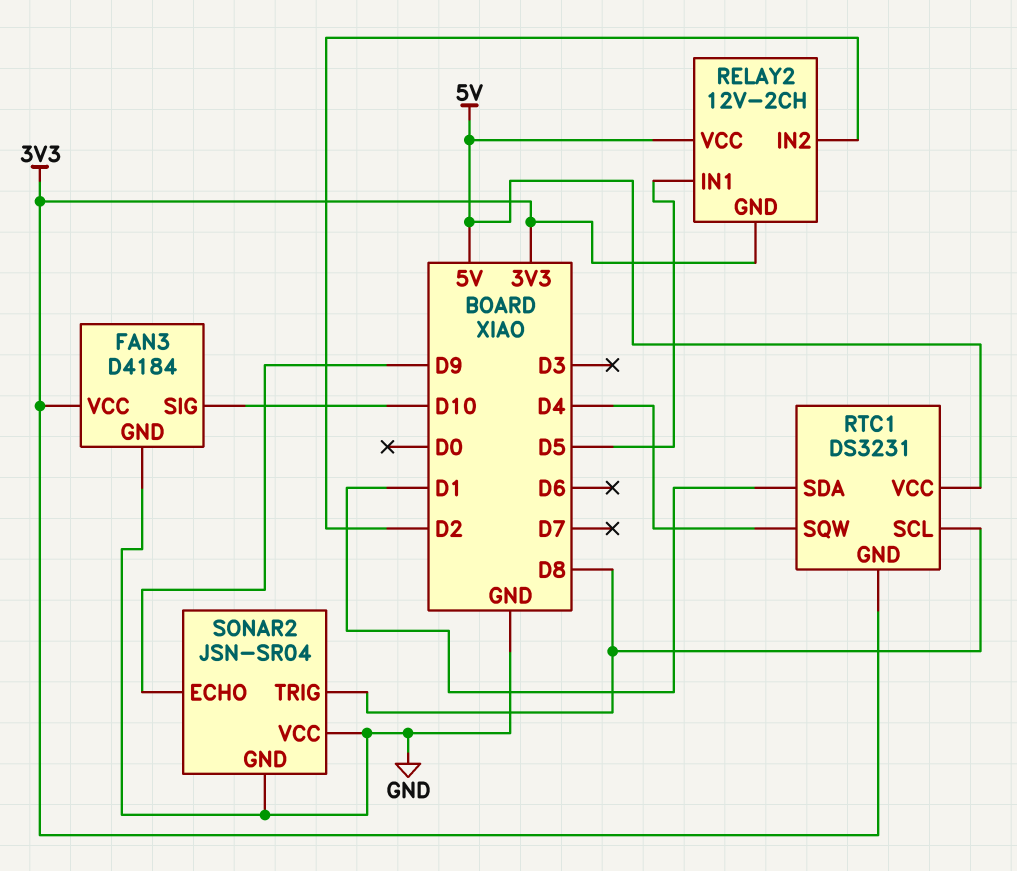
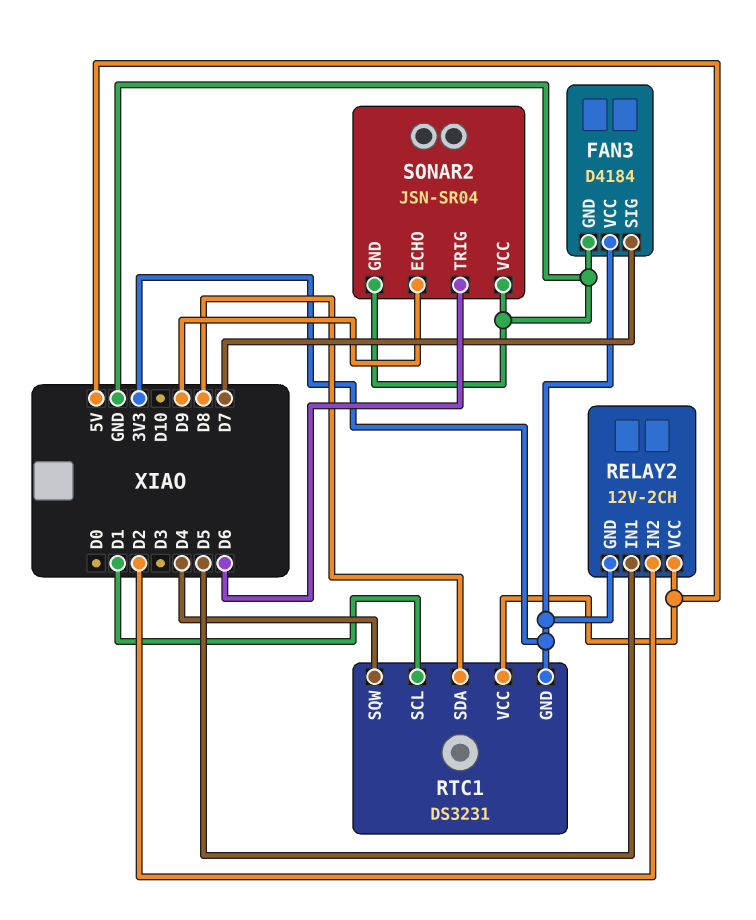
FAN3 pin SIG: D10 -> D7
RTC1 pin SCL: D8 -> D1
RTC1 pin SDA: D1 -> D8
SONAR2 pin TRIG: D8 -> D6

